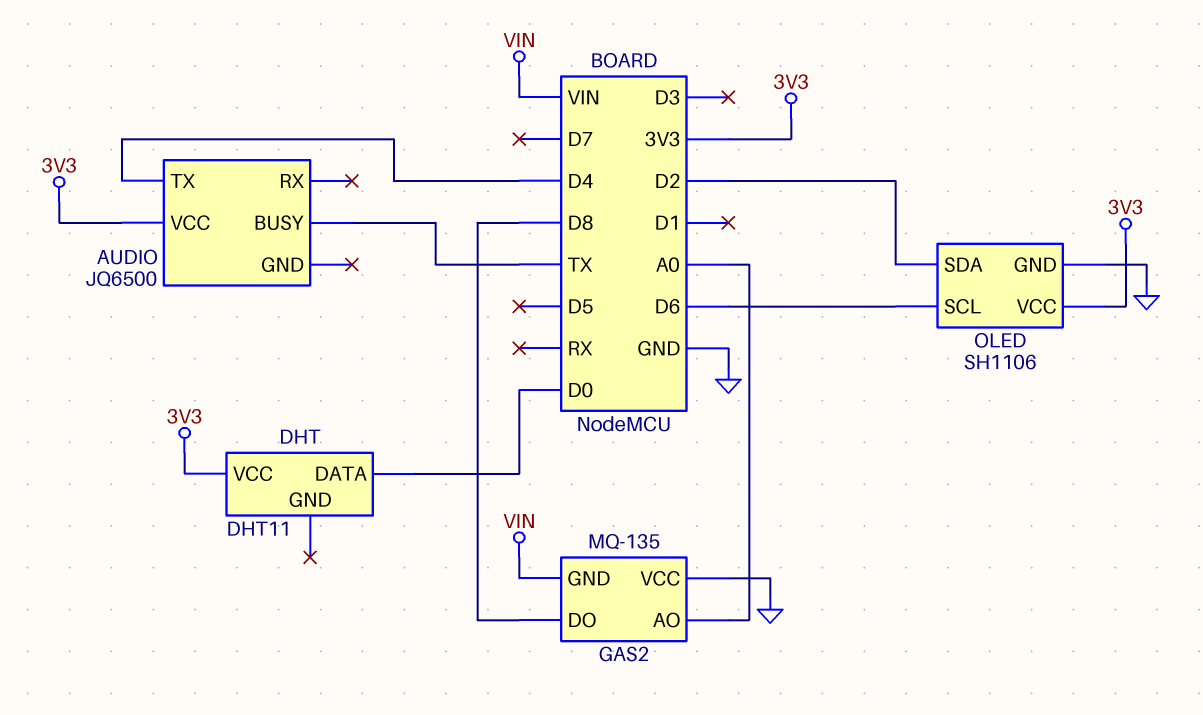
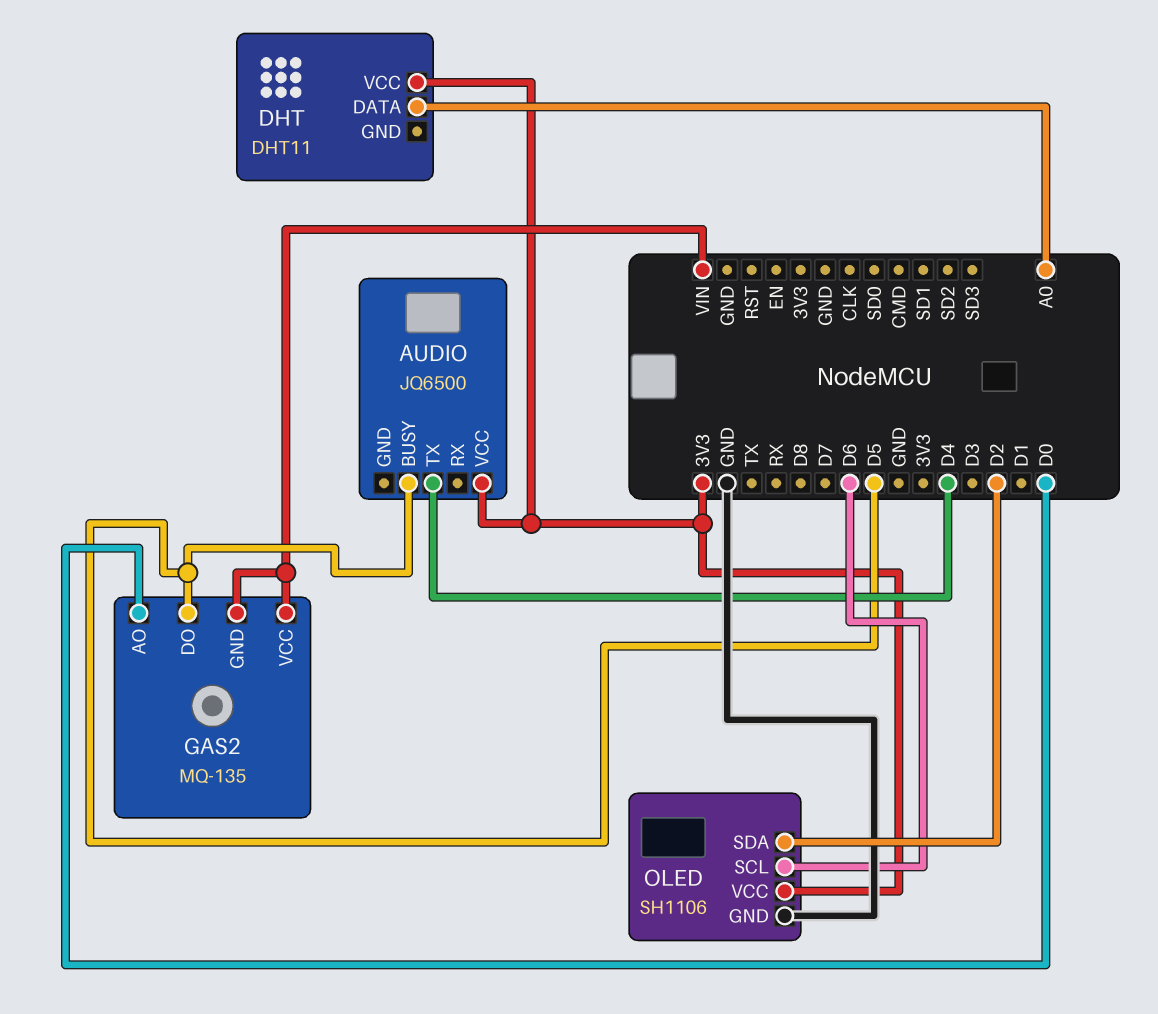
AUDIO pin BUSY: TX -> D5
DHT pin DATA: D0 -> A0
GAS2 pin AO: A0 -> D0
GAS2 pin DO: D8 -> D5
GAS2 pin VCC: GND -> VIN

